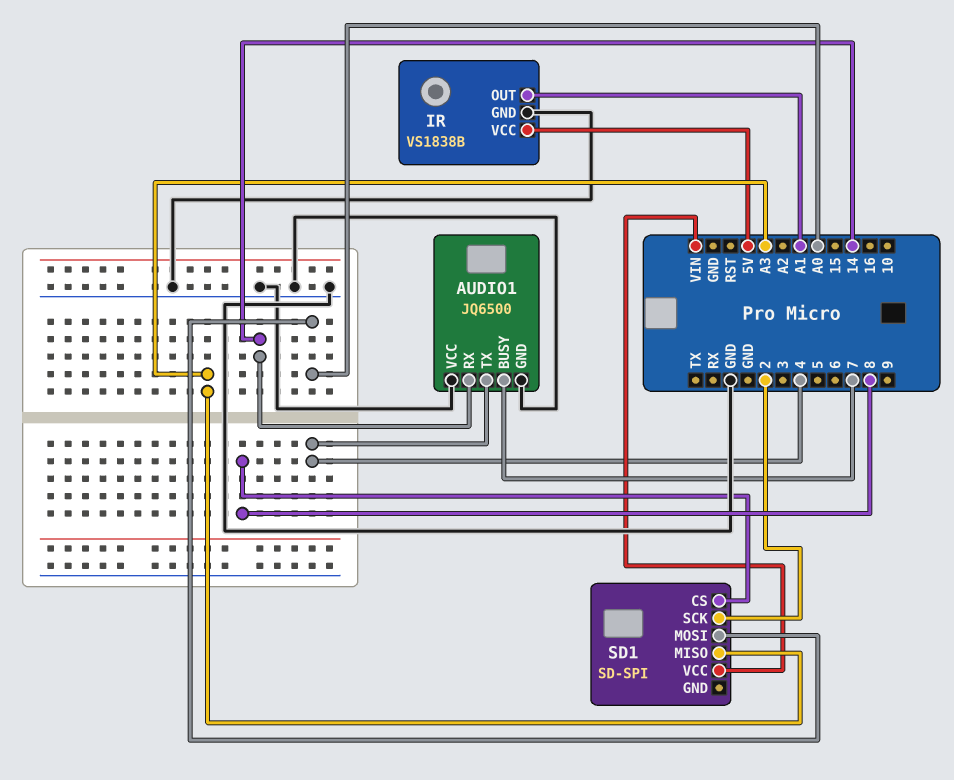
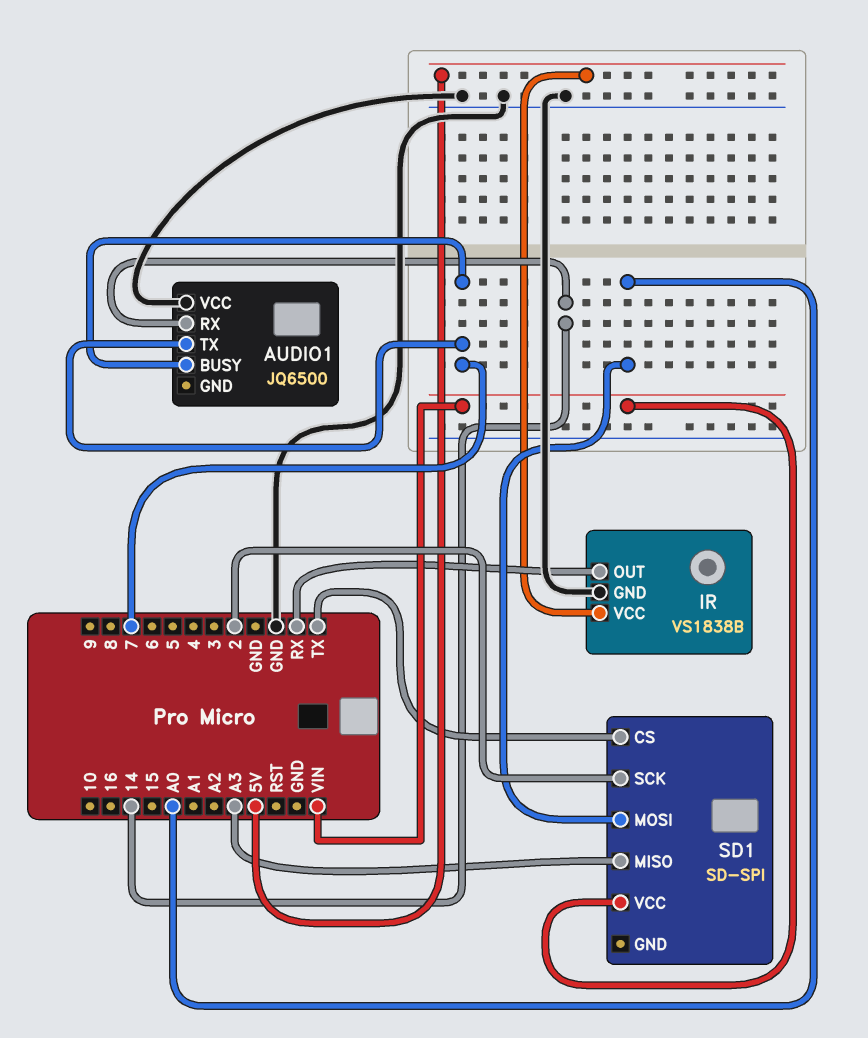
AUDIO1 pin GND: GND -> none
AUDIO1 pin TX: 4 -> 7
IR pin OUT: A1 -> RX
SD1 pin CS: 8 -> TX

